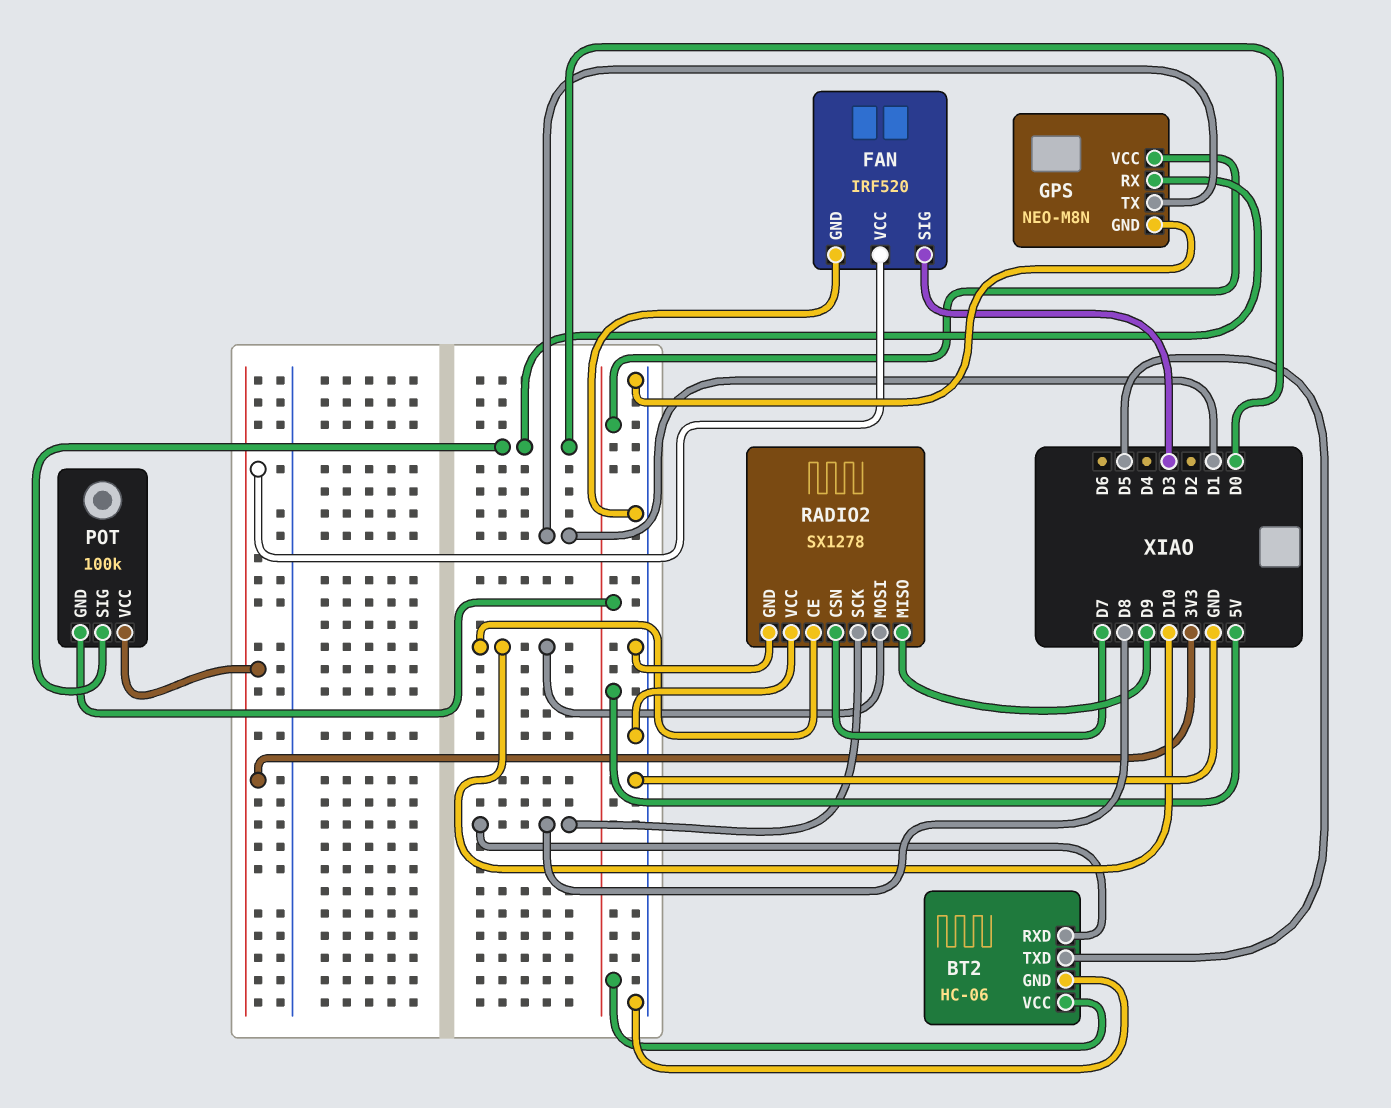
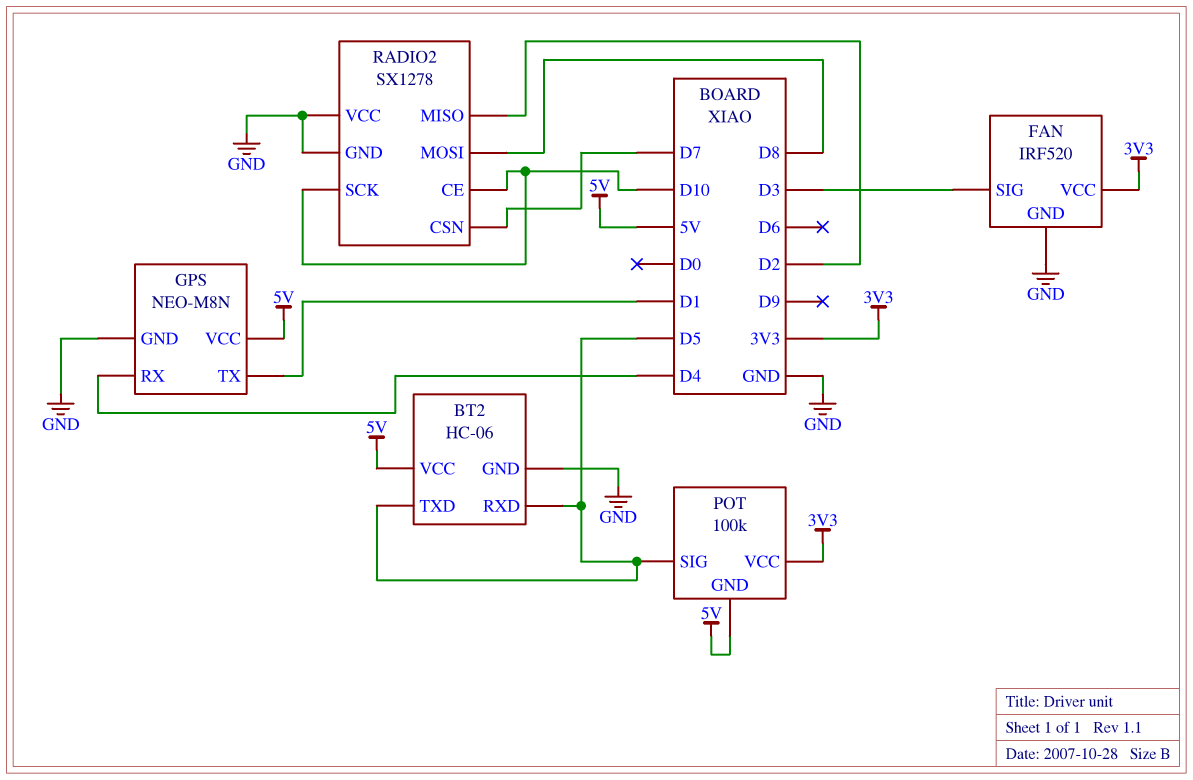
BT2 pin RXD: D8 -> D5
GPS pin RX: D0 -> D4
POT pin SIG: D0 -> D5
RADIO2 pin MISO: D9 -> D2
RADIO2 pin MOSI: D10 -> D8
RADIO2 pin SCK: D8 -> D10

